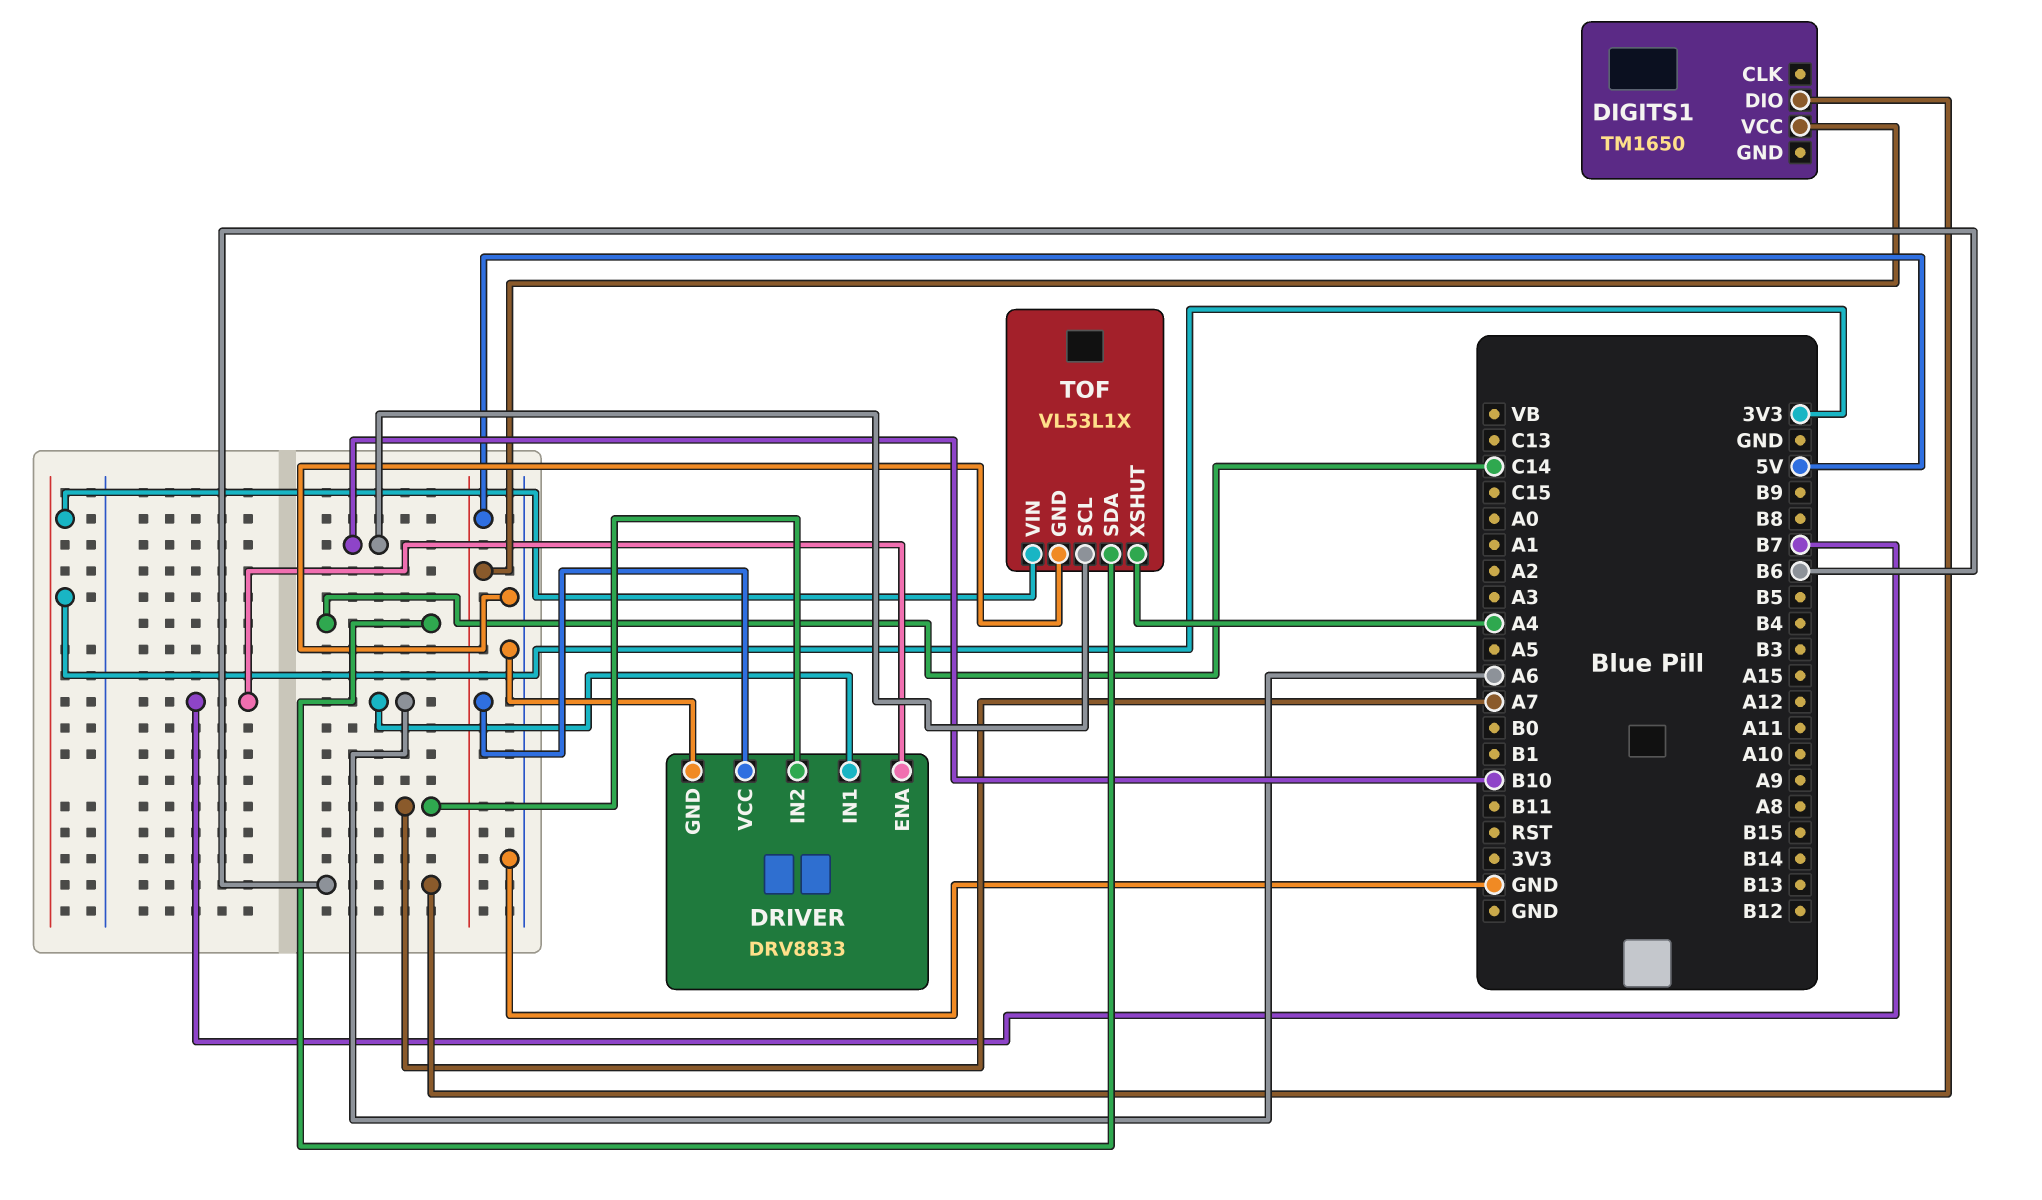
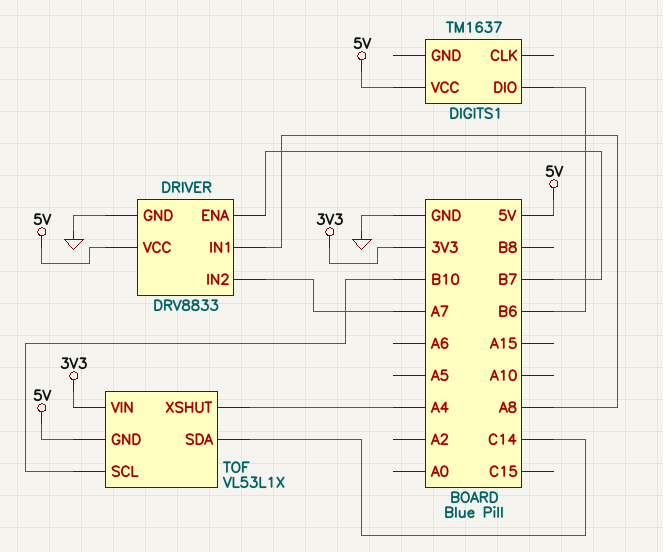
DIGITS1: TM1650 -> TM1637
DRIVER pin IN1: A6 -> A8
TOF pin GND: GND -> 5V

